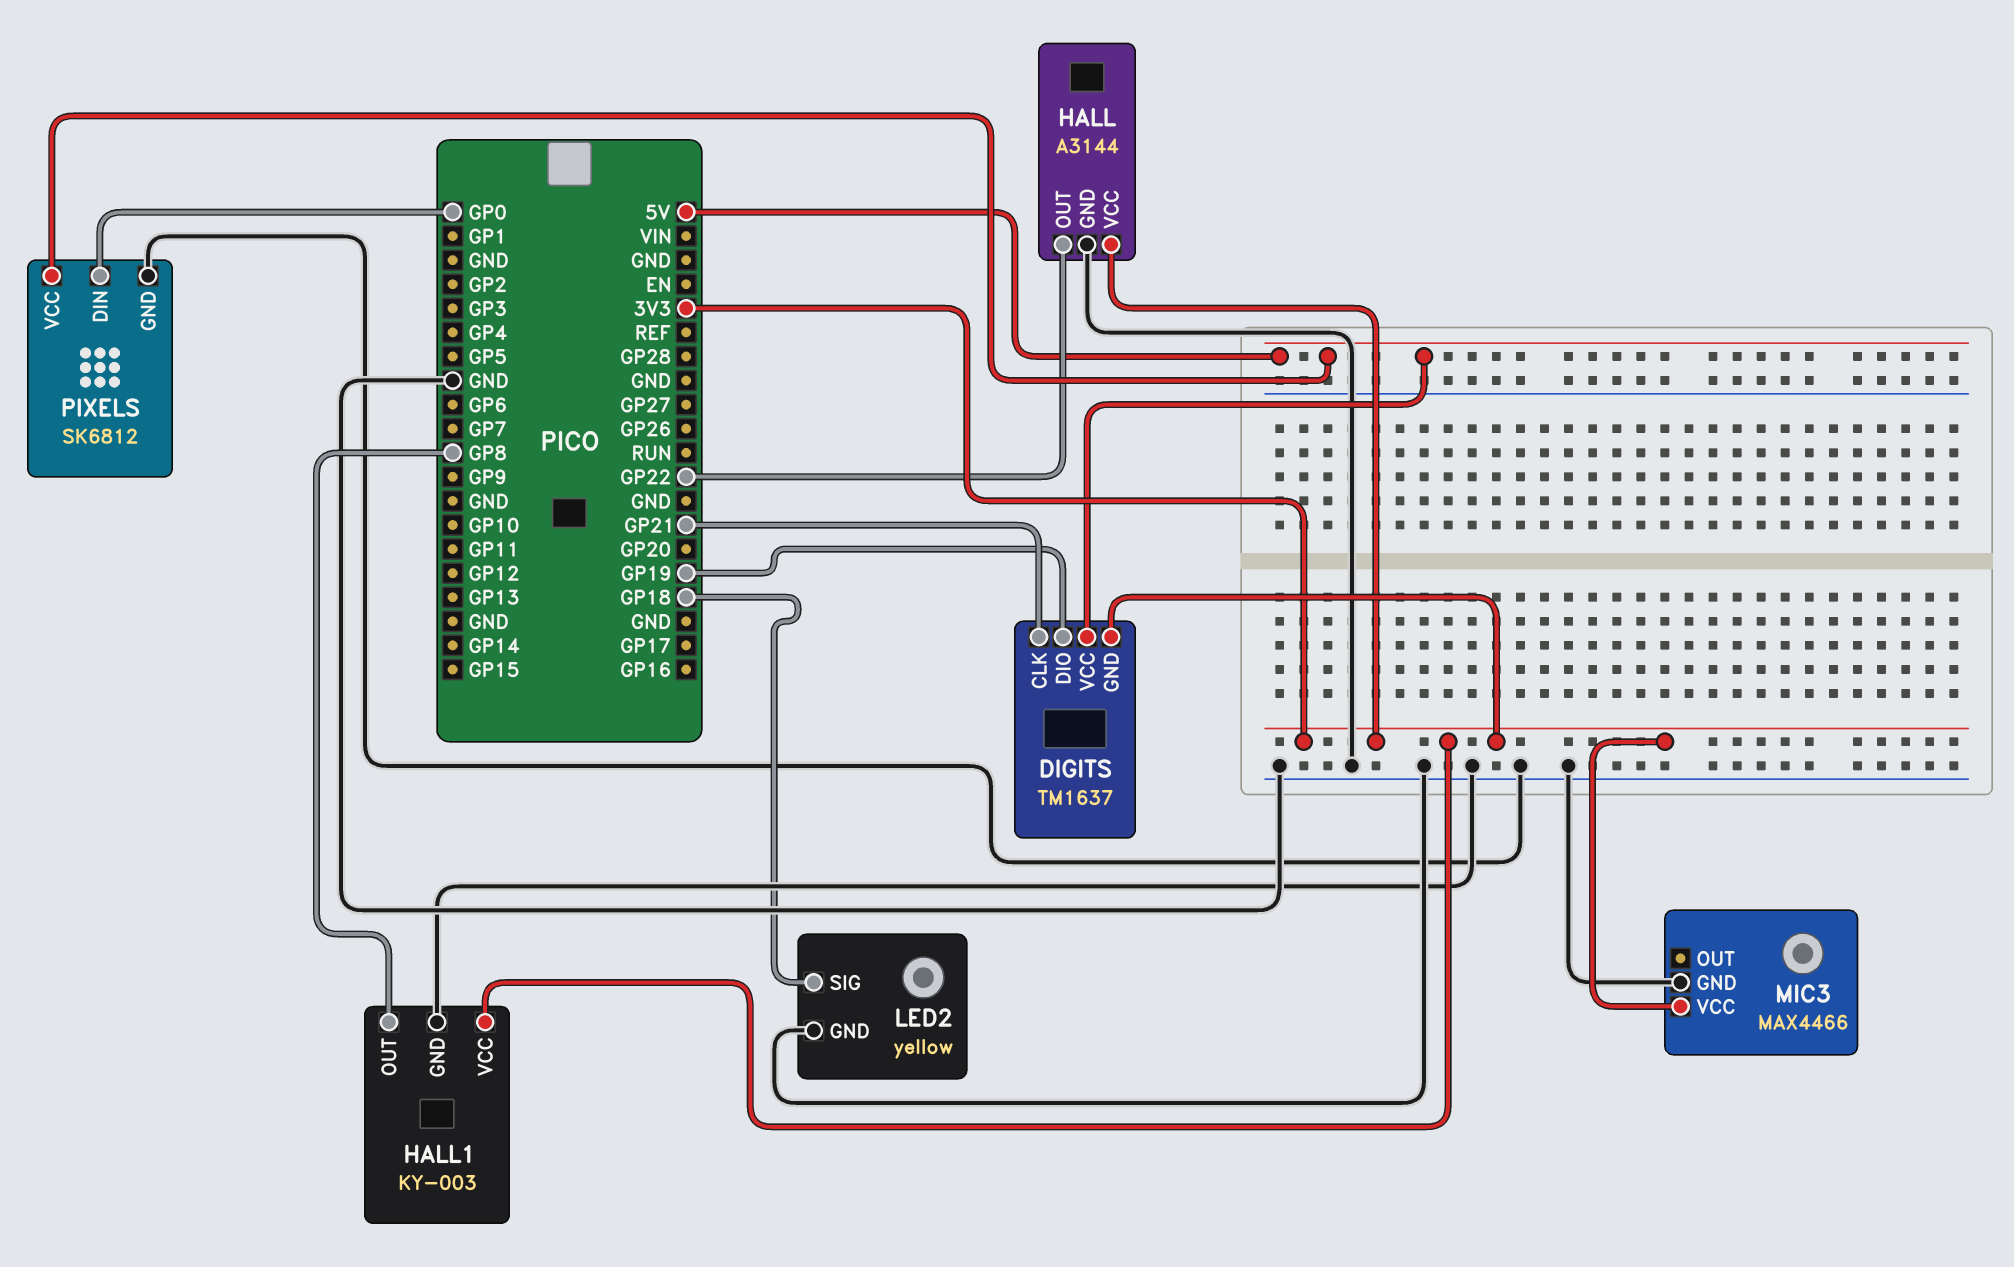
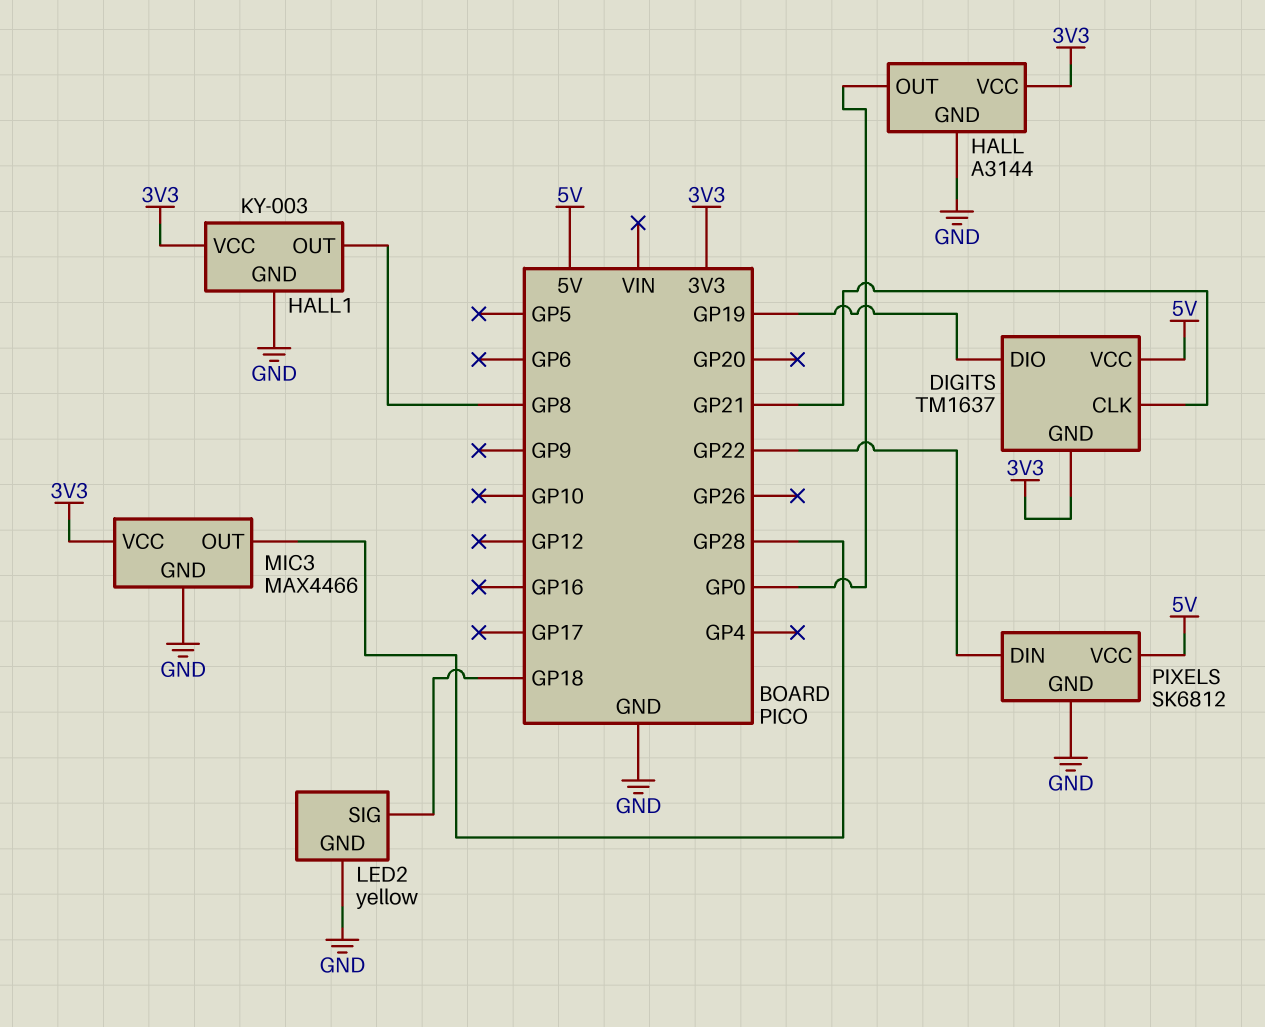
HALL pin OUT: GP22 -> GP0
MIC3 pin OUT: none -> GP28
PIXELS pin DIN: GP0 -> GP22

